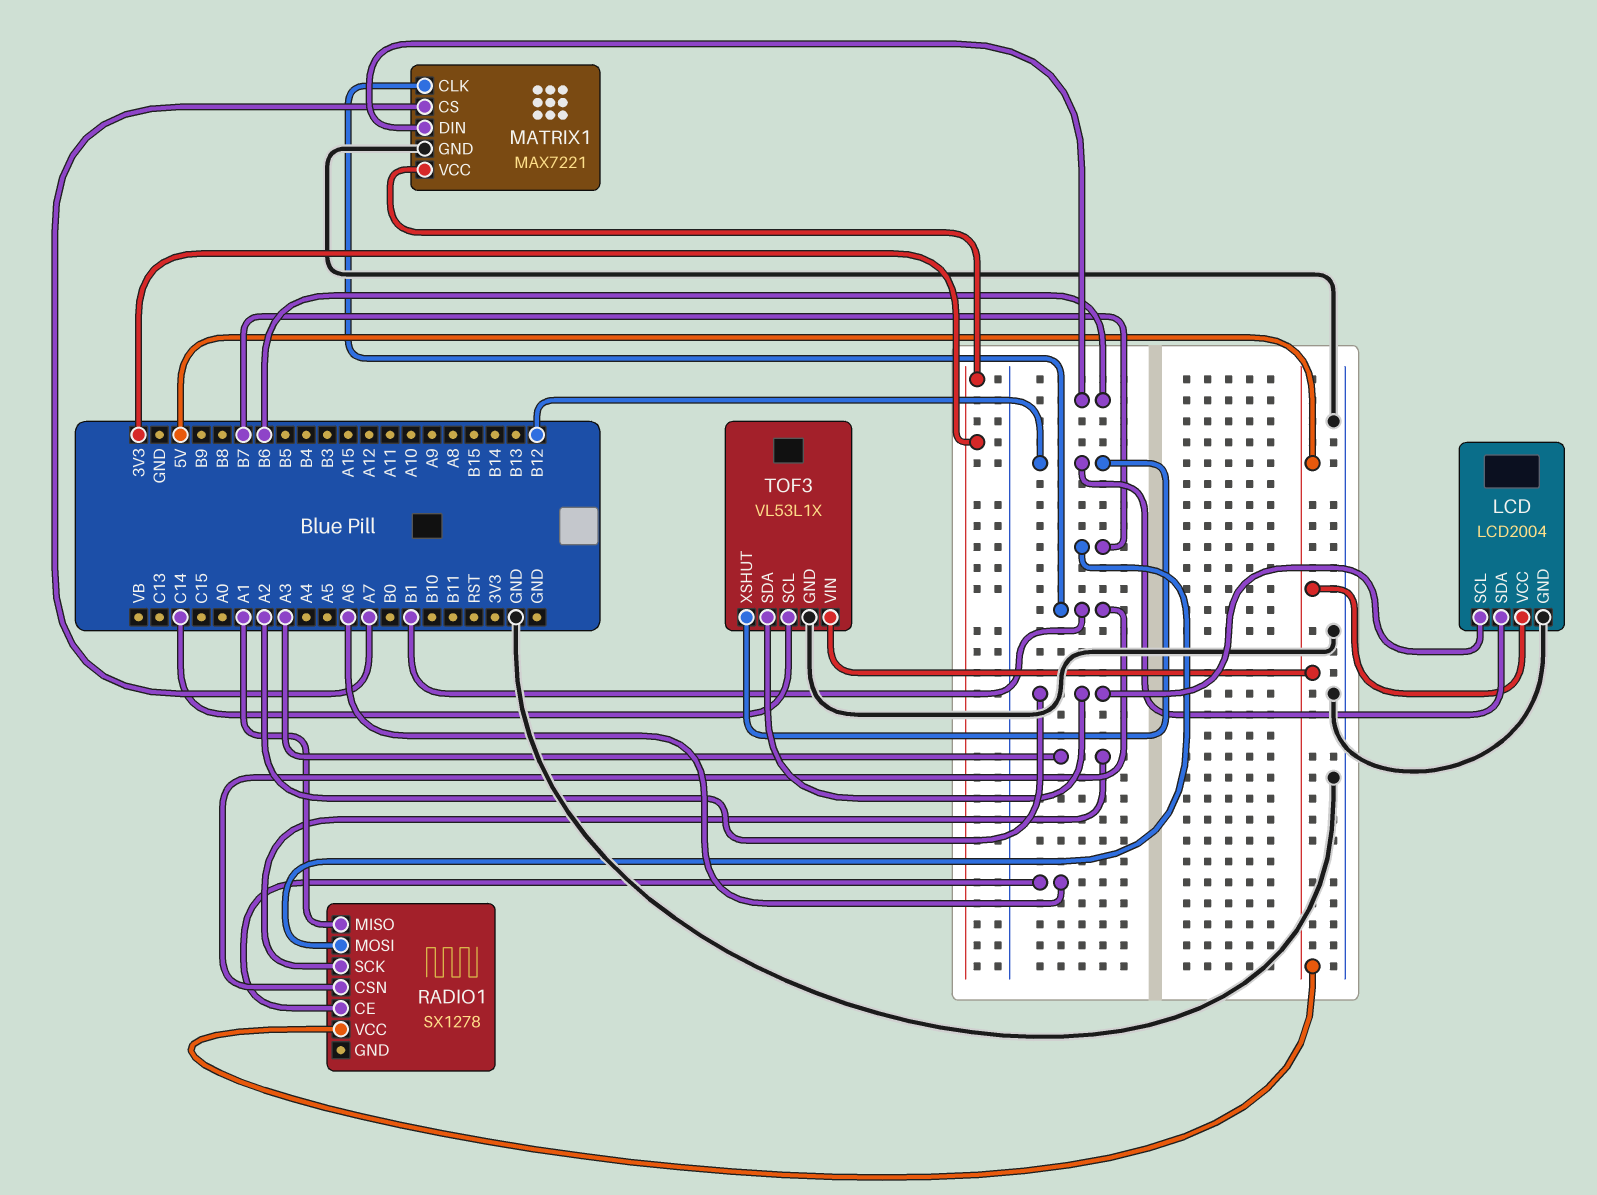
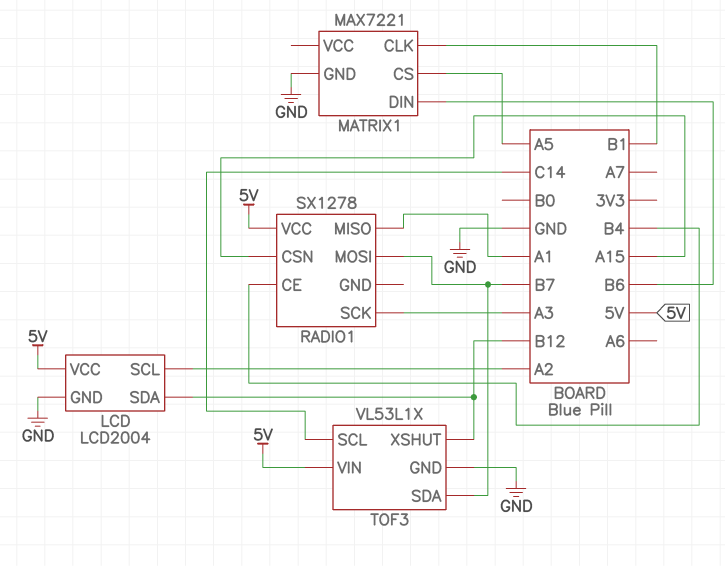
MATRIX1 pin CS: A7 -> A5
MATRIX1 pin VCC: 3V3 -> none
RADIO1 pin CE: A6 -> B4
RADIO1 pin CSN: B1 -> A15
TOF3 pin SDA: A2 -> B7

